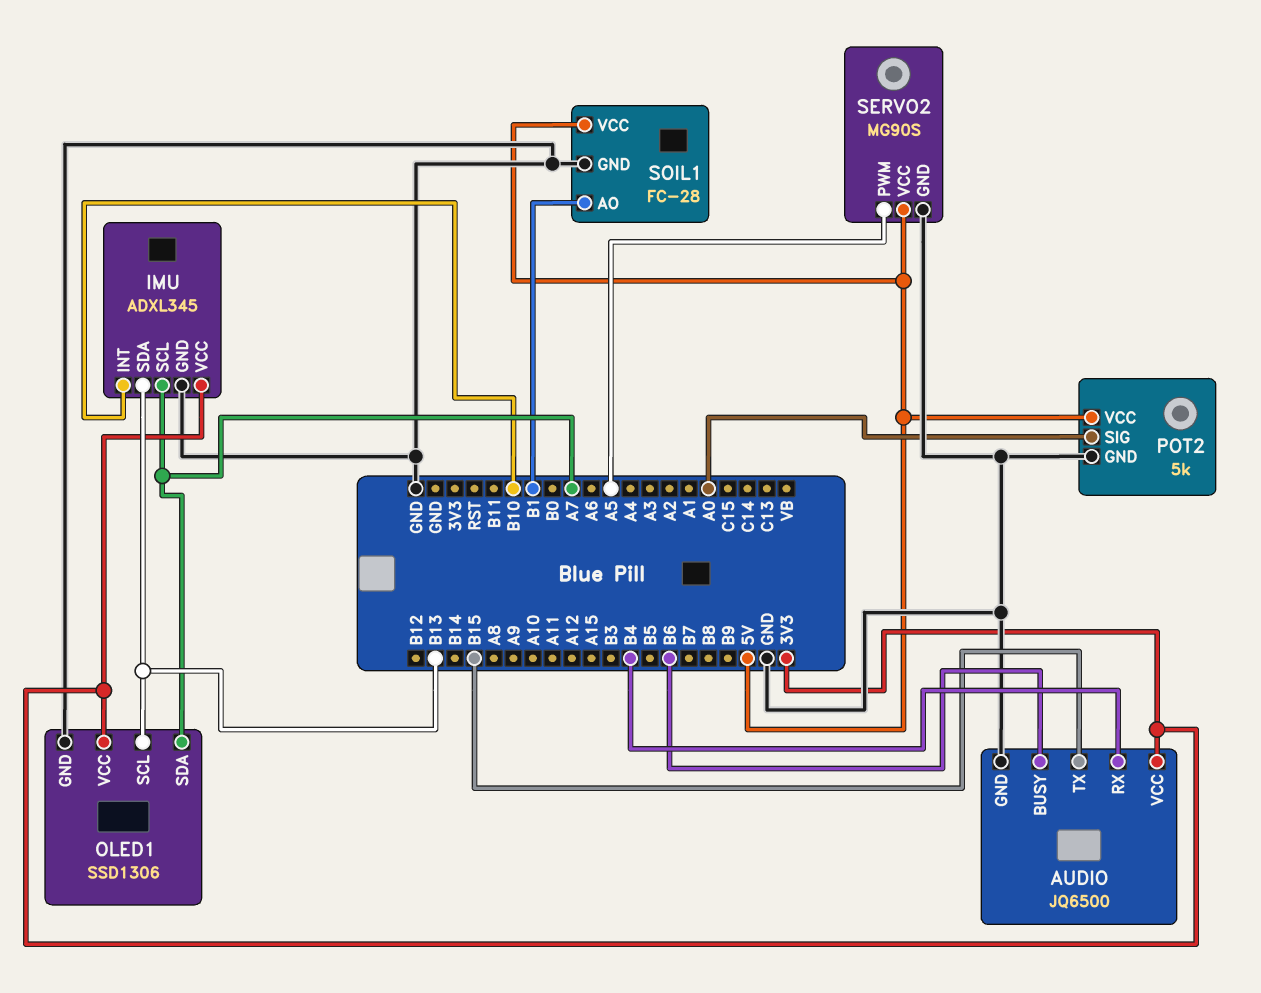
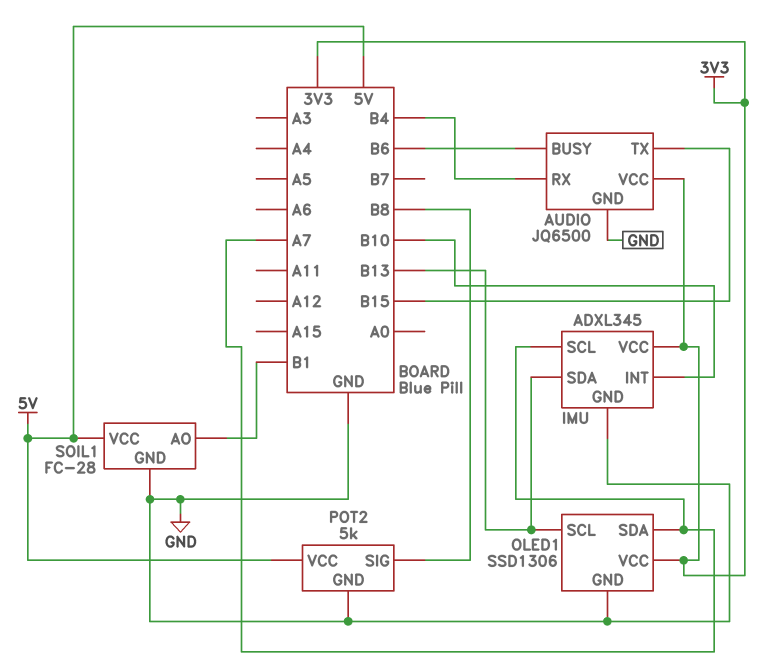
POT2 pin SIG: A0 -> B8
SERVO2: MG90S -> none
SERVO2 pin GND: GND -> none
SERVO2 pin PWM: A5 -> none
SERVO2 pin VCC: 5V -> none

